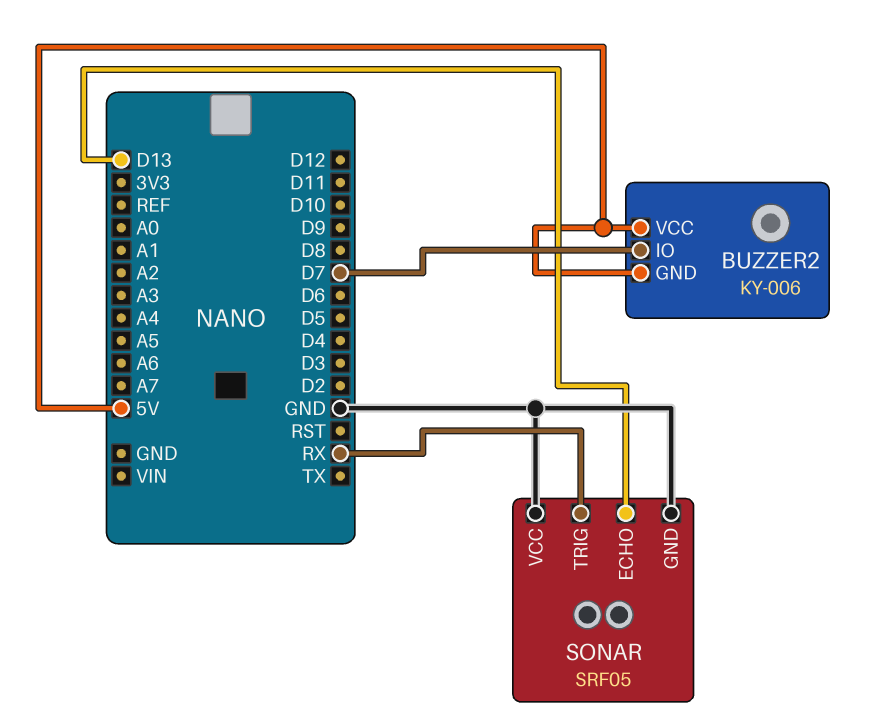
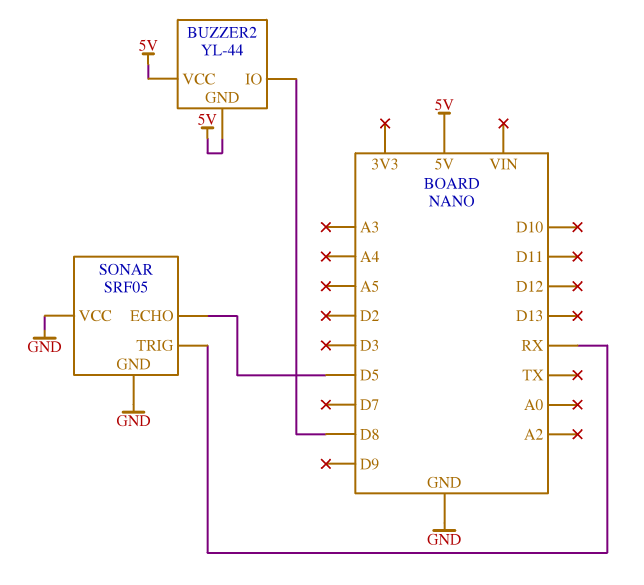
BUZZER2: KY-006 -> YL-44
BUZZER2 pin IO: D7 -> D8
SONAR pin ECHO: D13 -> D5

